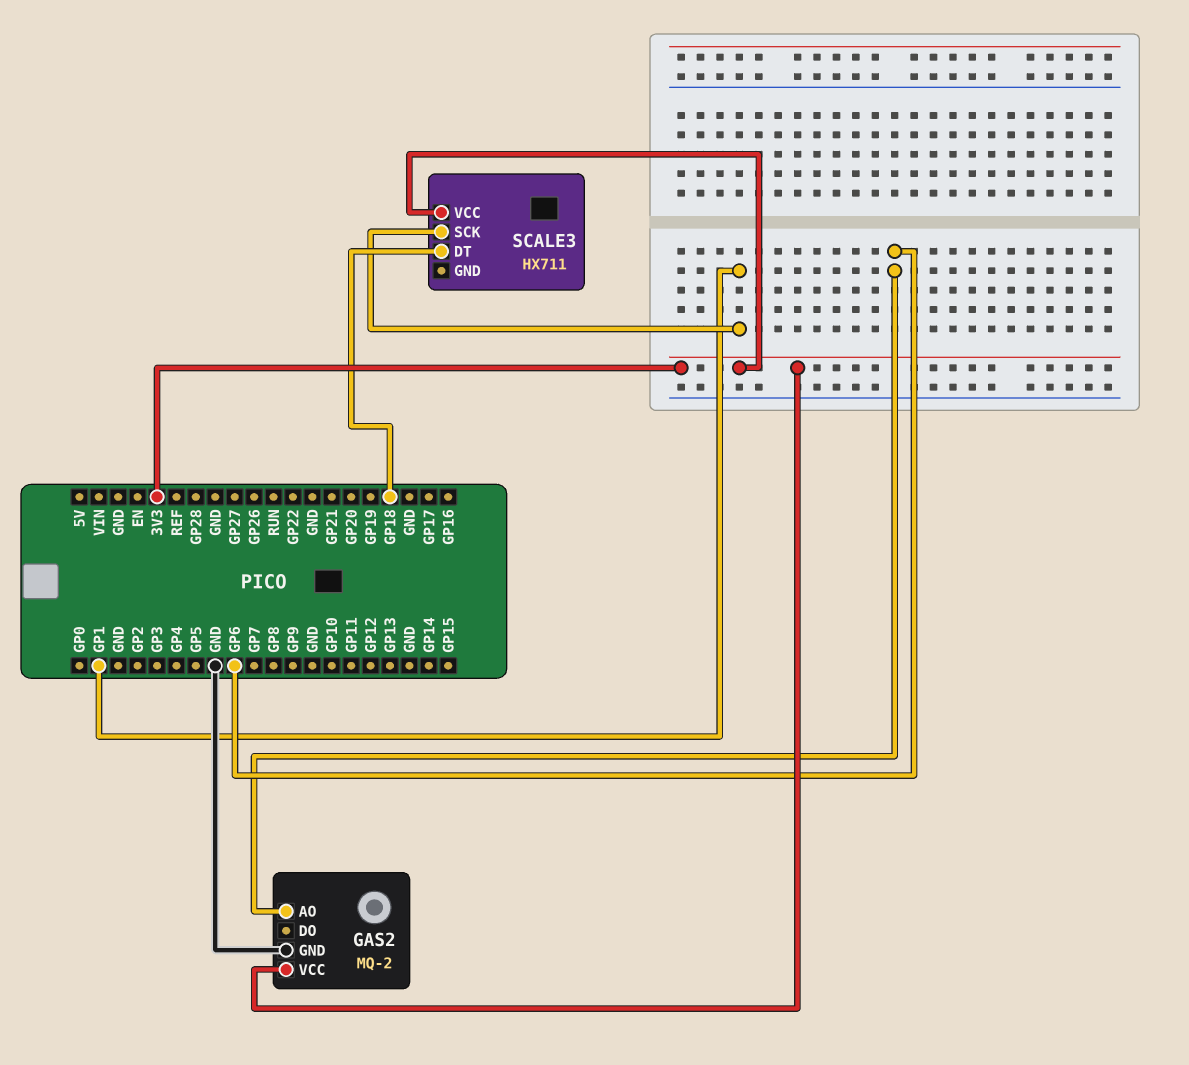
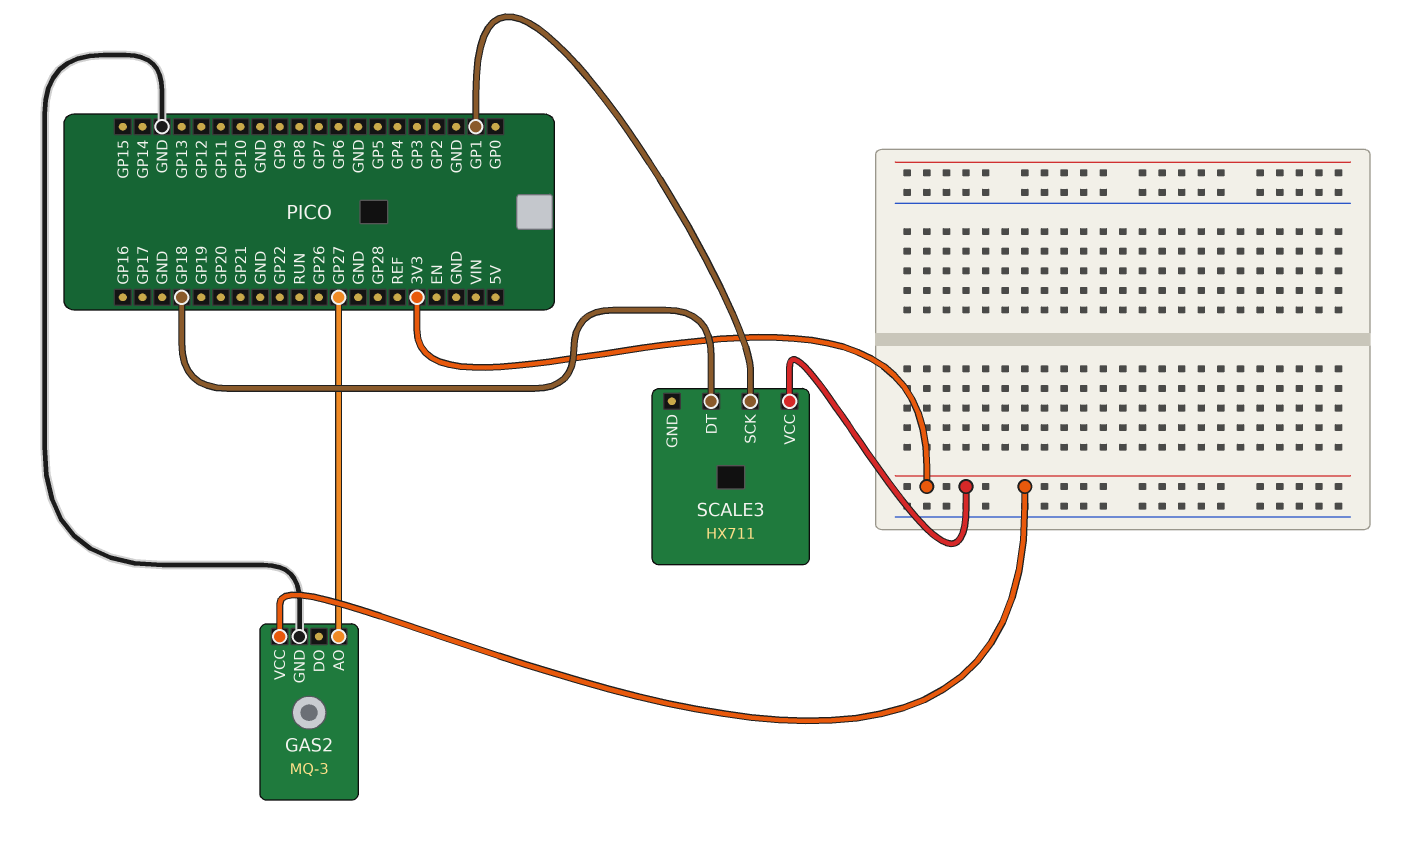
GAS2: MQ-2 -> MQ-3
GAS2 pin AO: GP6 -> GP27

